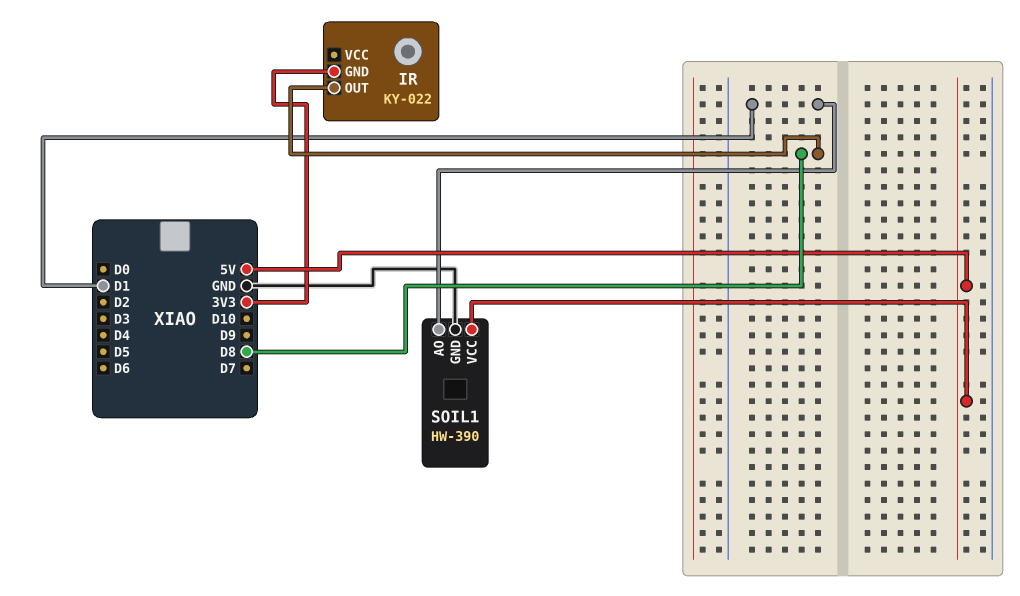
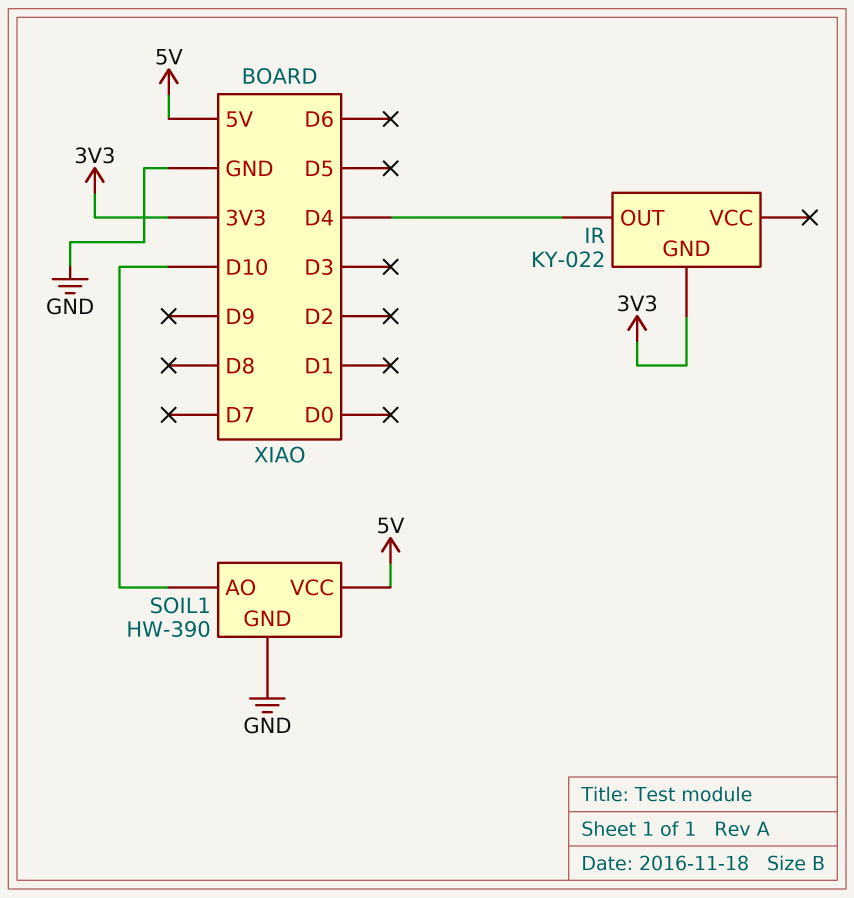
IR pin OUT: D8 -> D4
SOIL1 pin AO: D1 -> D10

